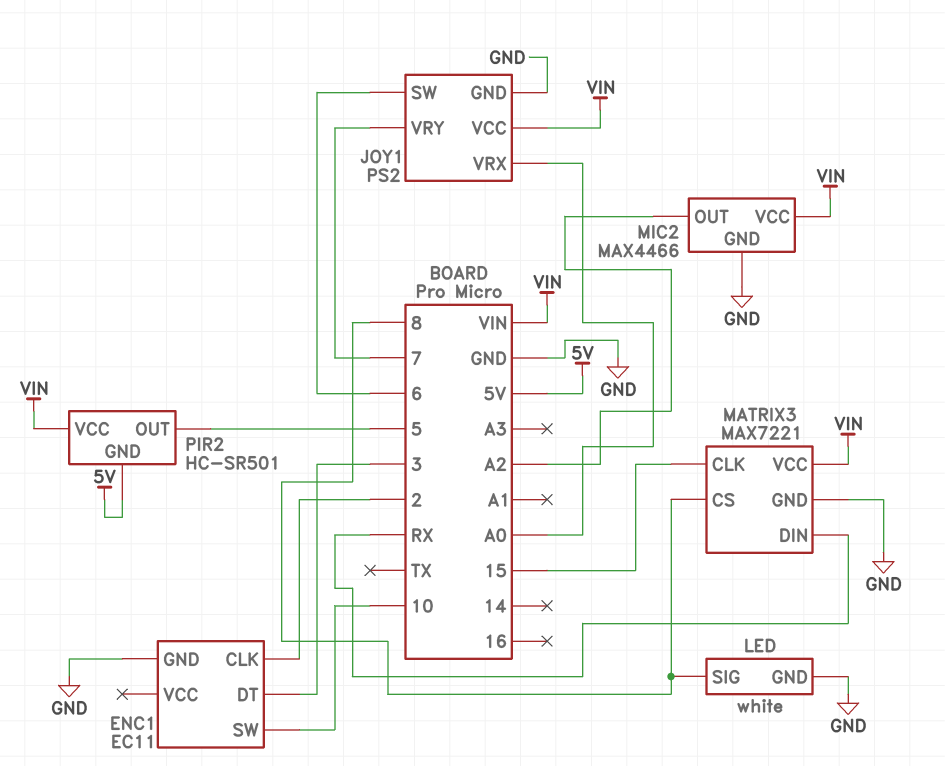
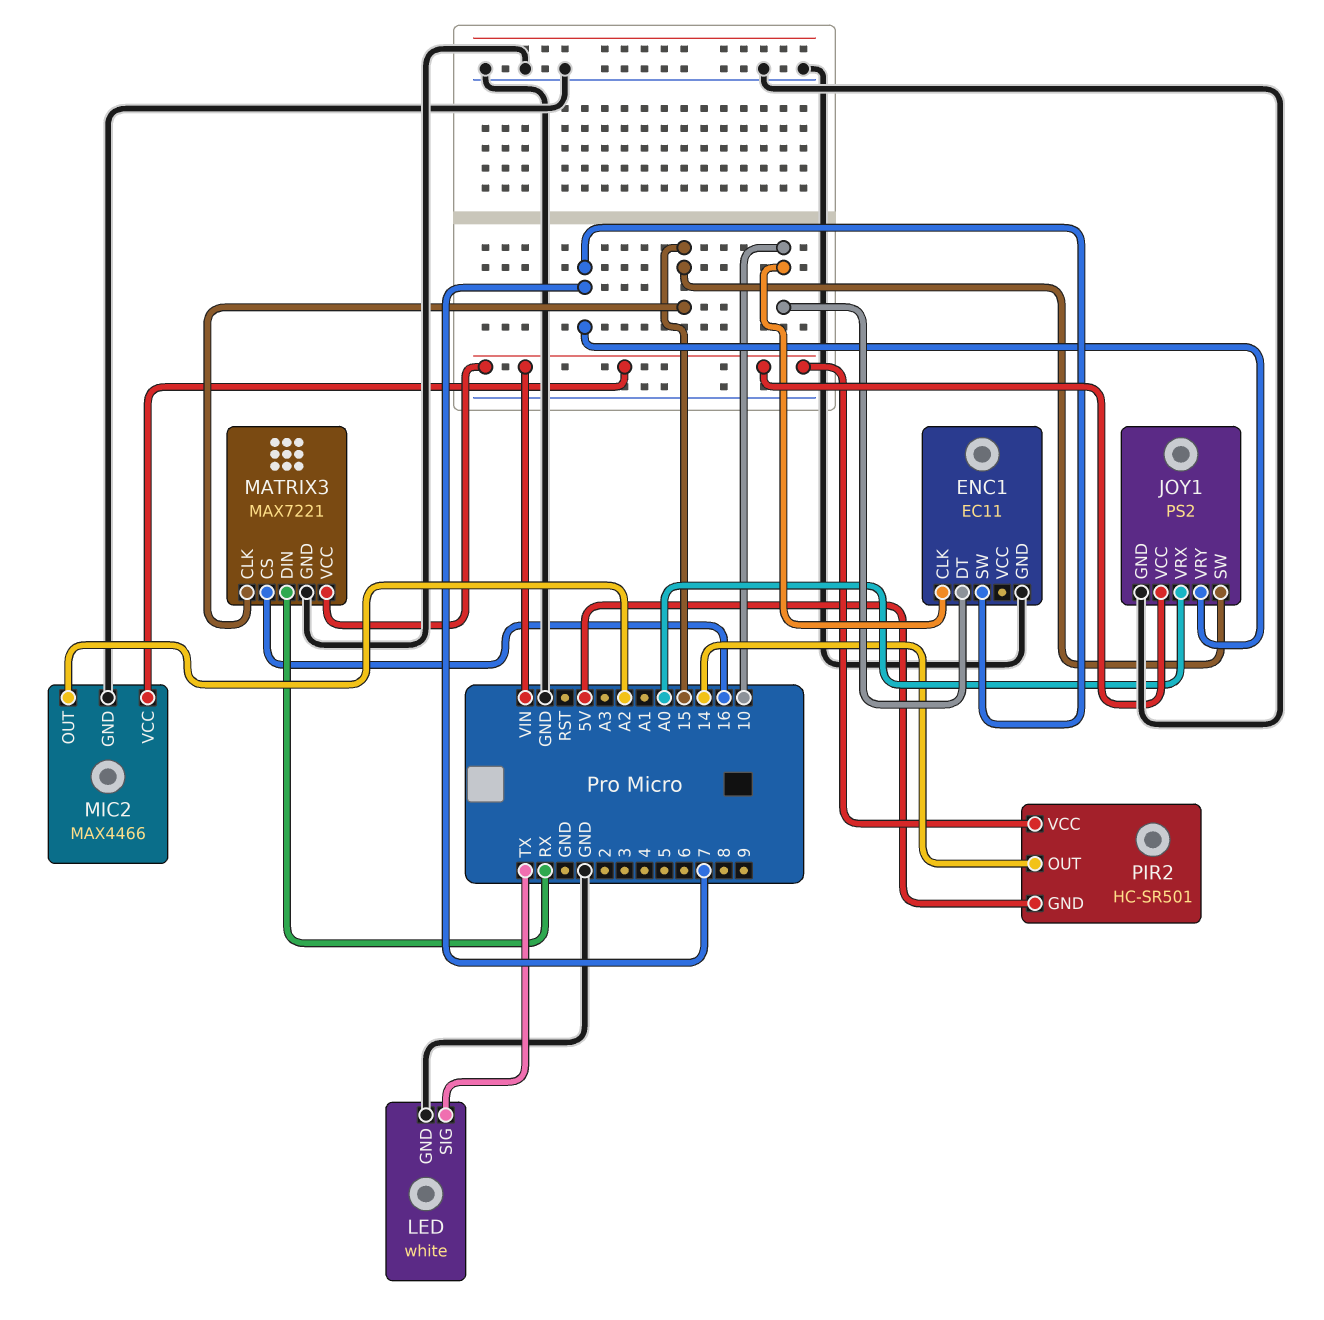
ENC1 pin CLK: 2 -> 10
ENC1 pin DT: 3 -> 10
ENC1 pin SW: 10 -> 7
JOY1 pin SW: 6 -> 15
LED pin SIG: 8 -> TX
MATRIX3 pin CS: 8 -> 16
PIR2 pin OUT: 5 -> 14

